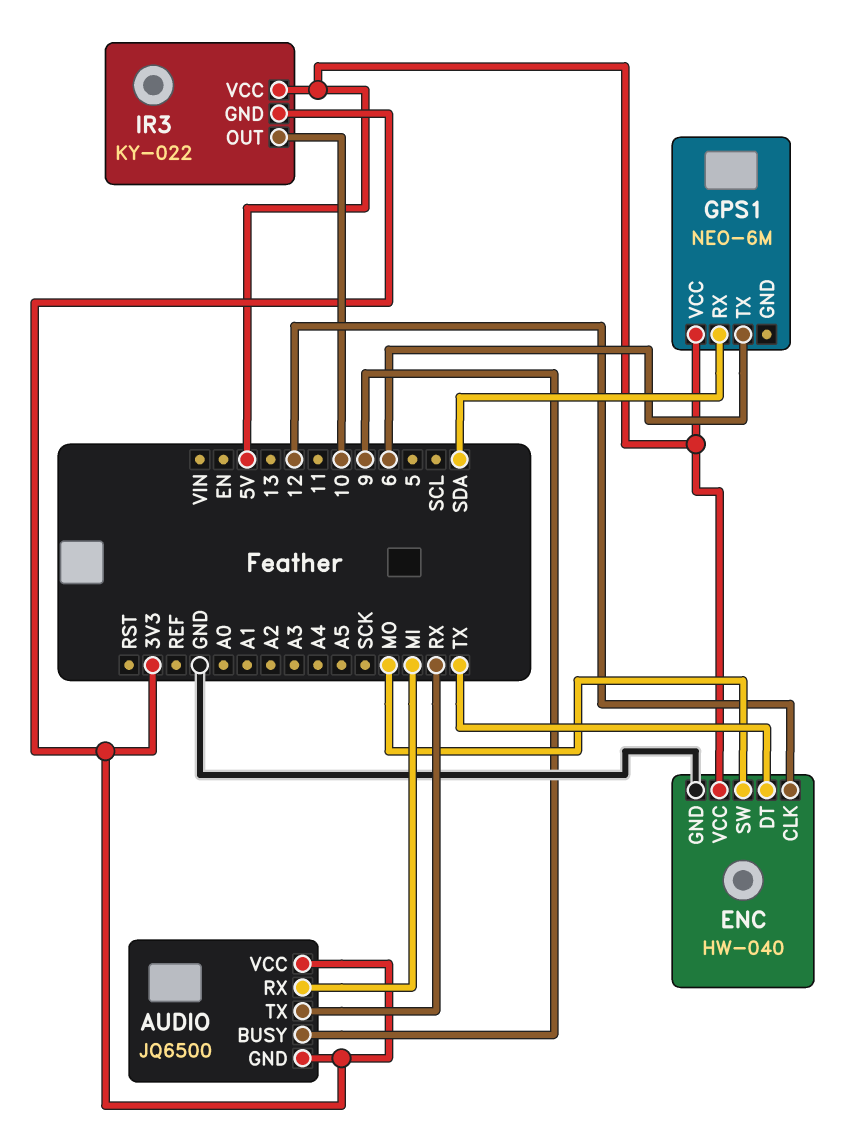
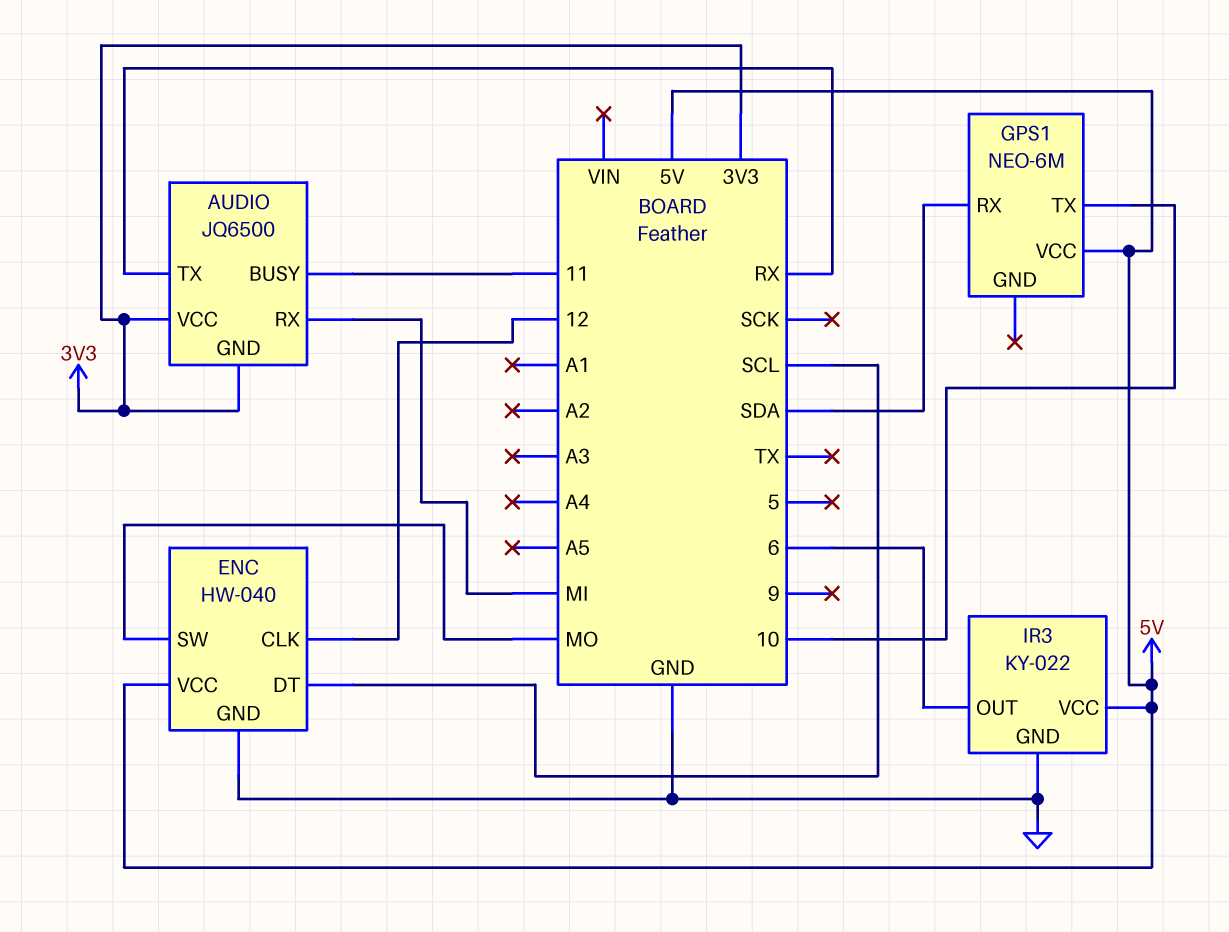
AUDIO pin BUSY: 9 -> 11
ENC pin DT: TX -> SCL
GPS1 pin TX: 6 -> 10
IR3 pin GND: 3V3 -> GND
IR3 pin OUT: 10 -> 6

